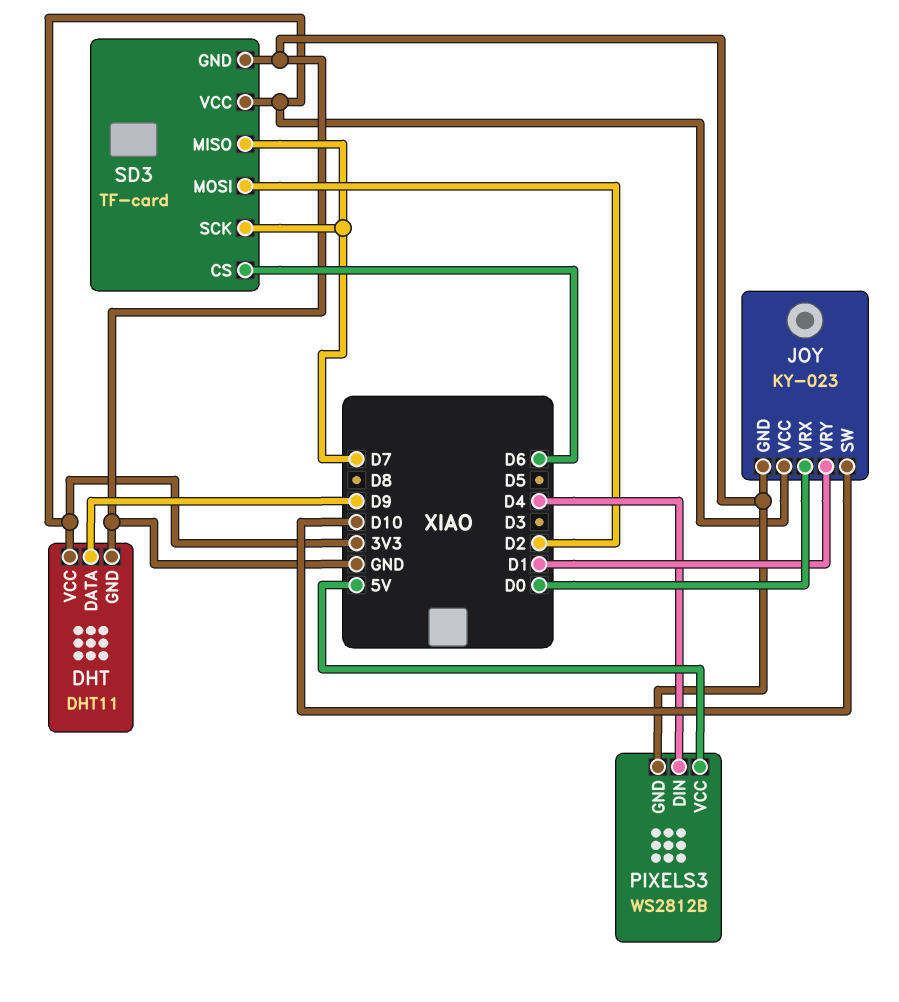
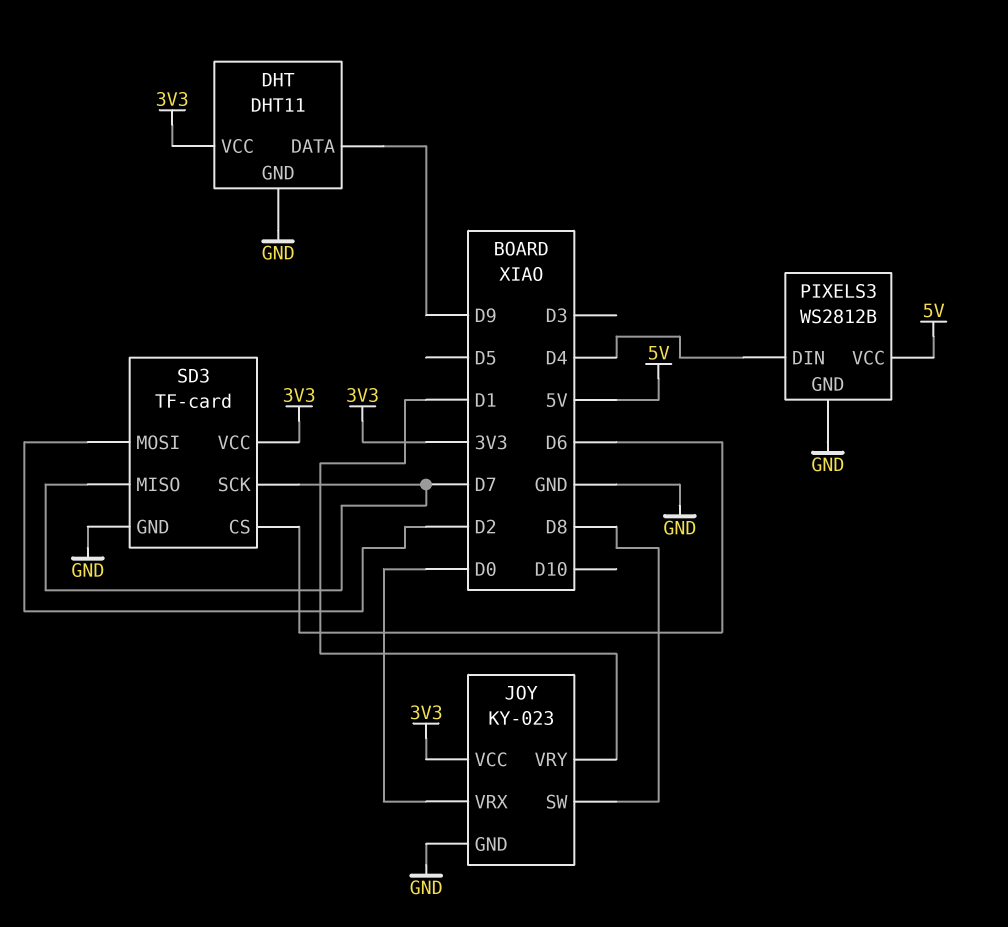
JOY pin SW: D10 -> D8

